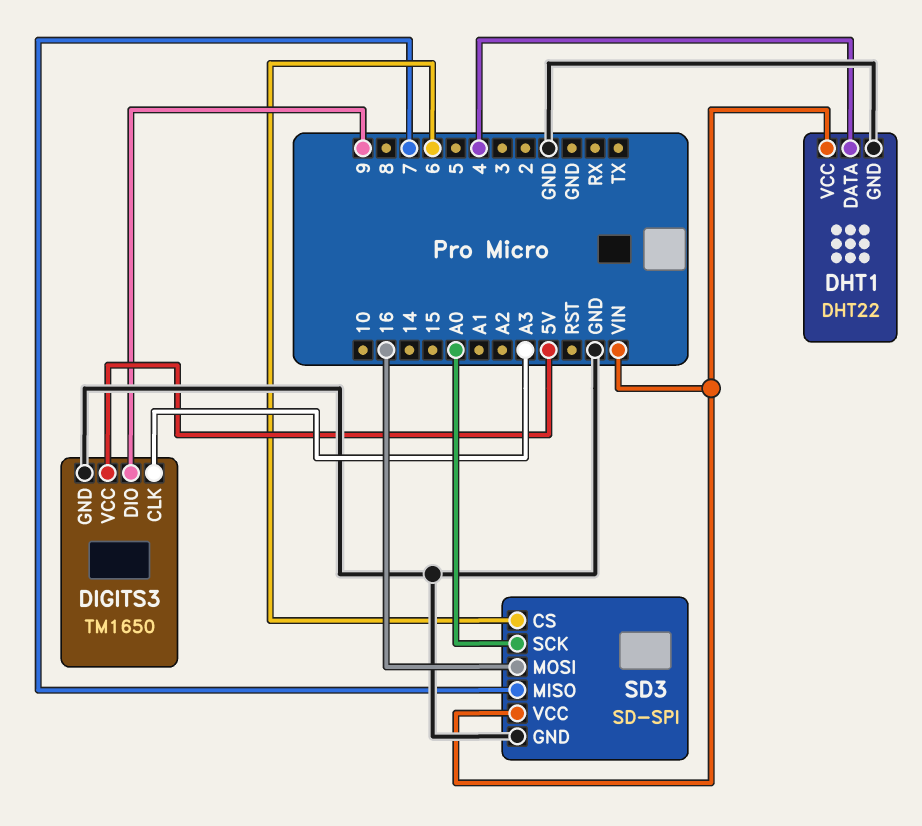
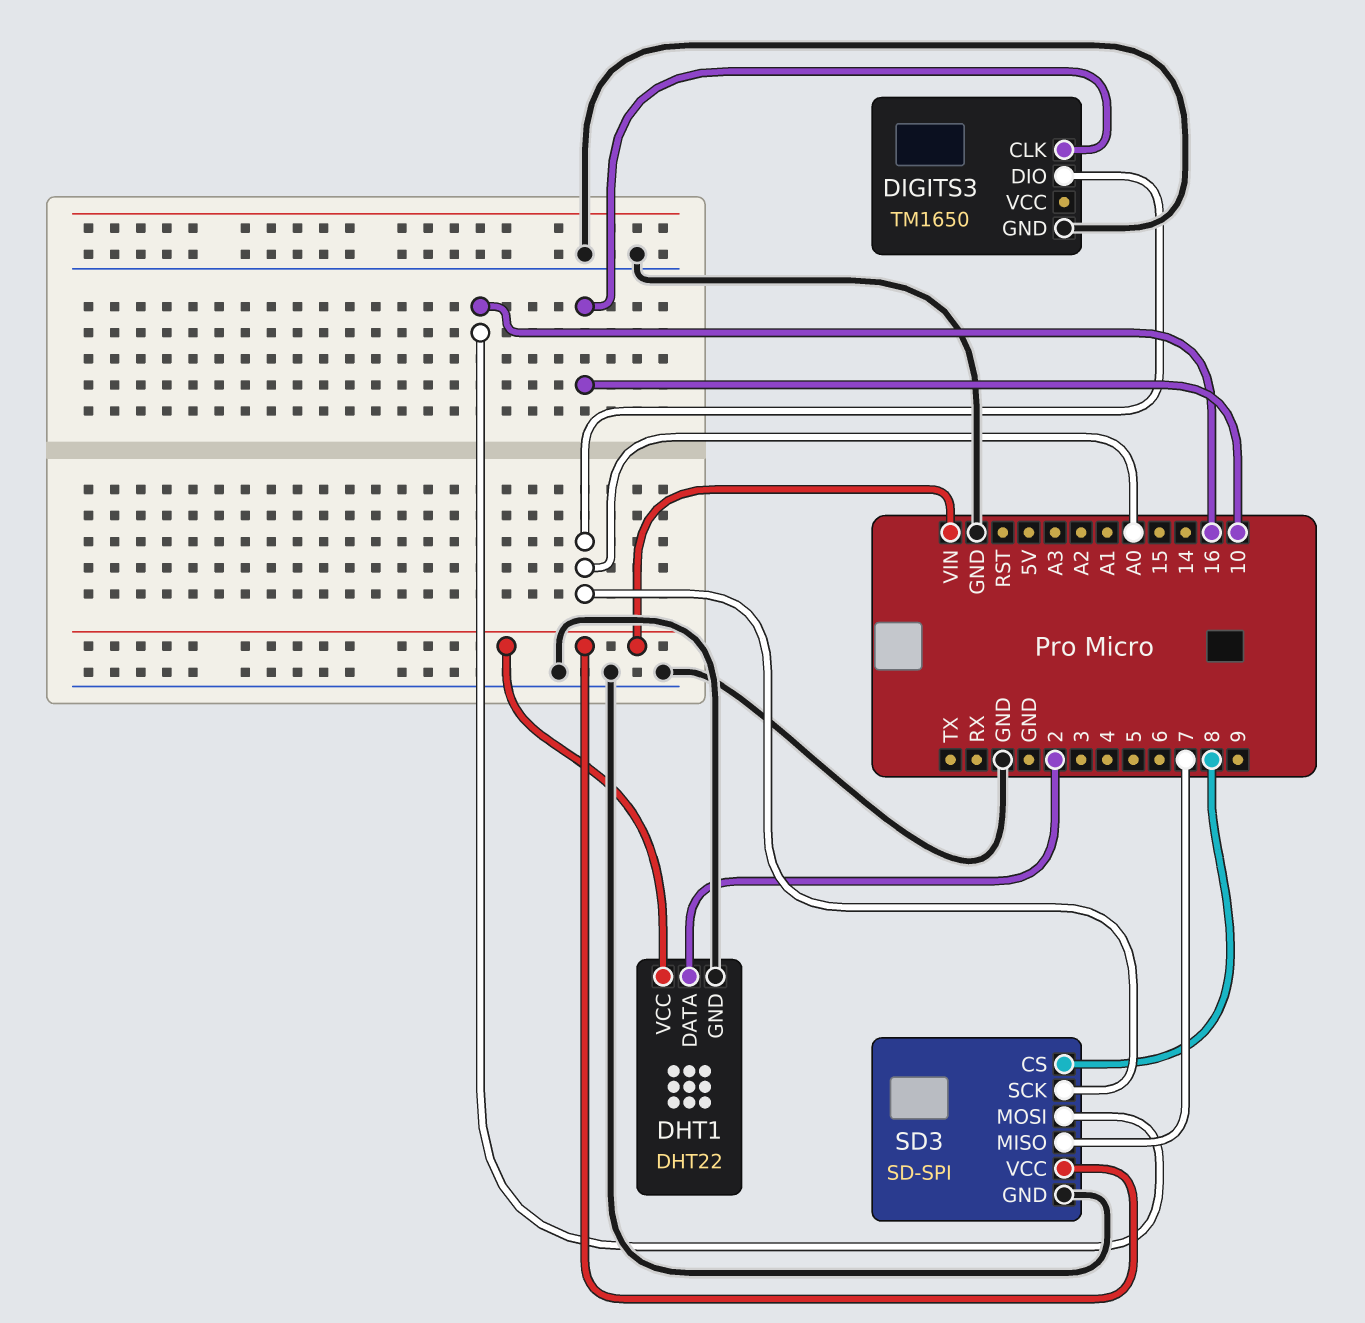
DHT1 pin DATA: 4 -> 2
DIGITS3 pin CLK: A3 -> 10
DIGITS3 pin DIO: 9 -> A0
DIGITS3 pin VCC: 5V -> none
SD3 pin CS: 6 -> 8

